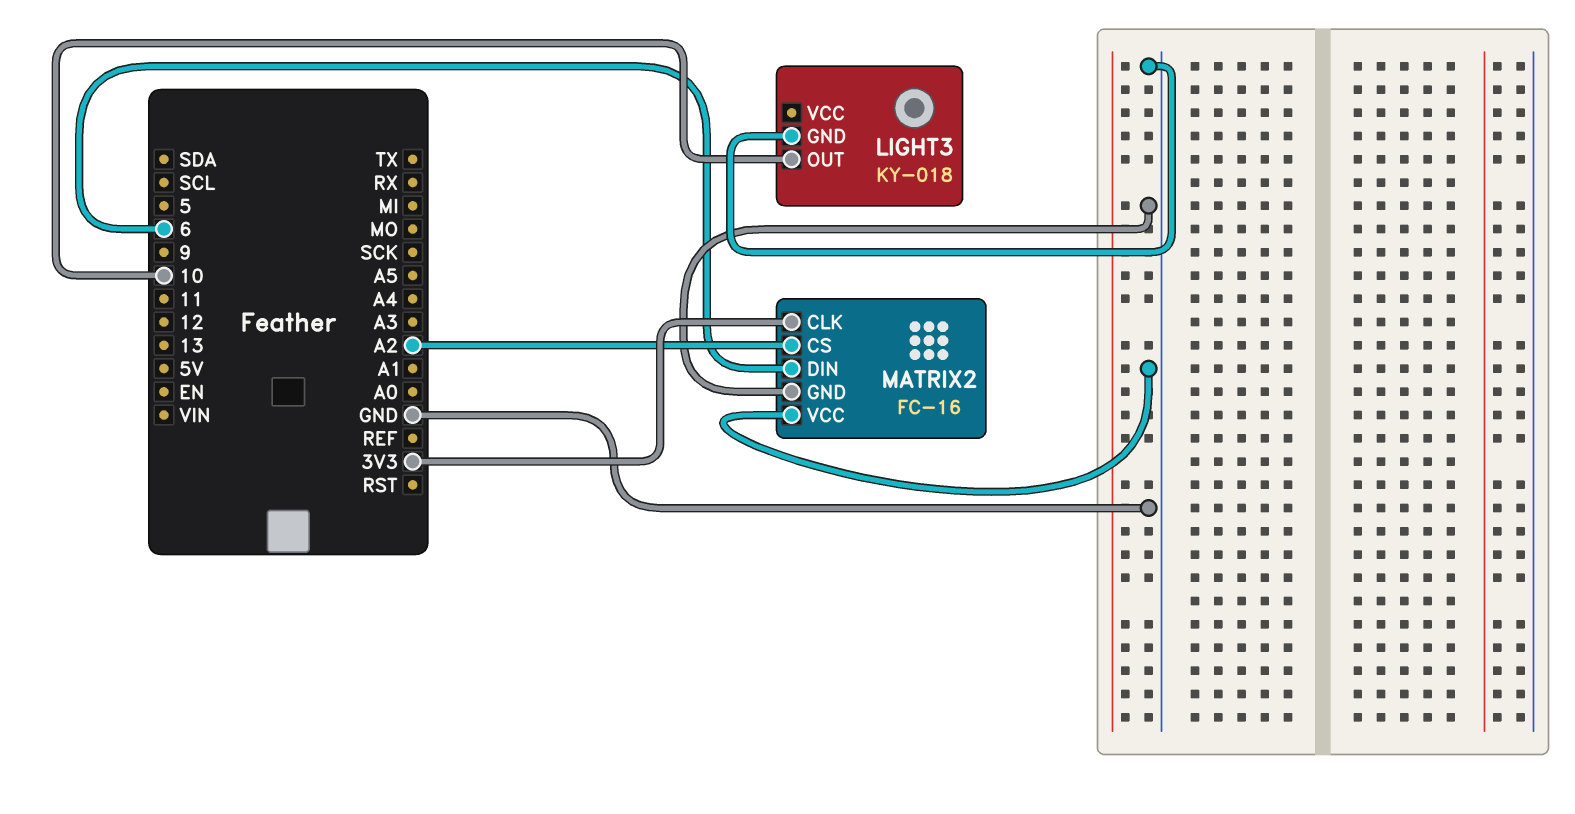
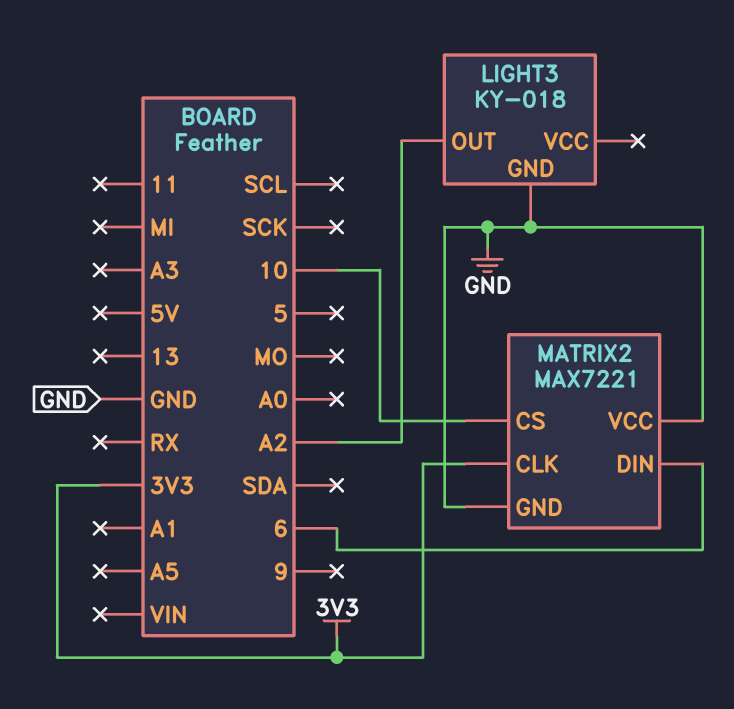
LIGHT3 pin OUT: 10 -> A2
MATRIX2: FC-16 -> MAX7221
MATRIX2 pin CS: A2 -> 10

